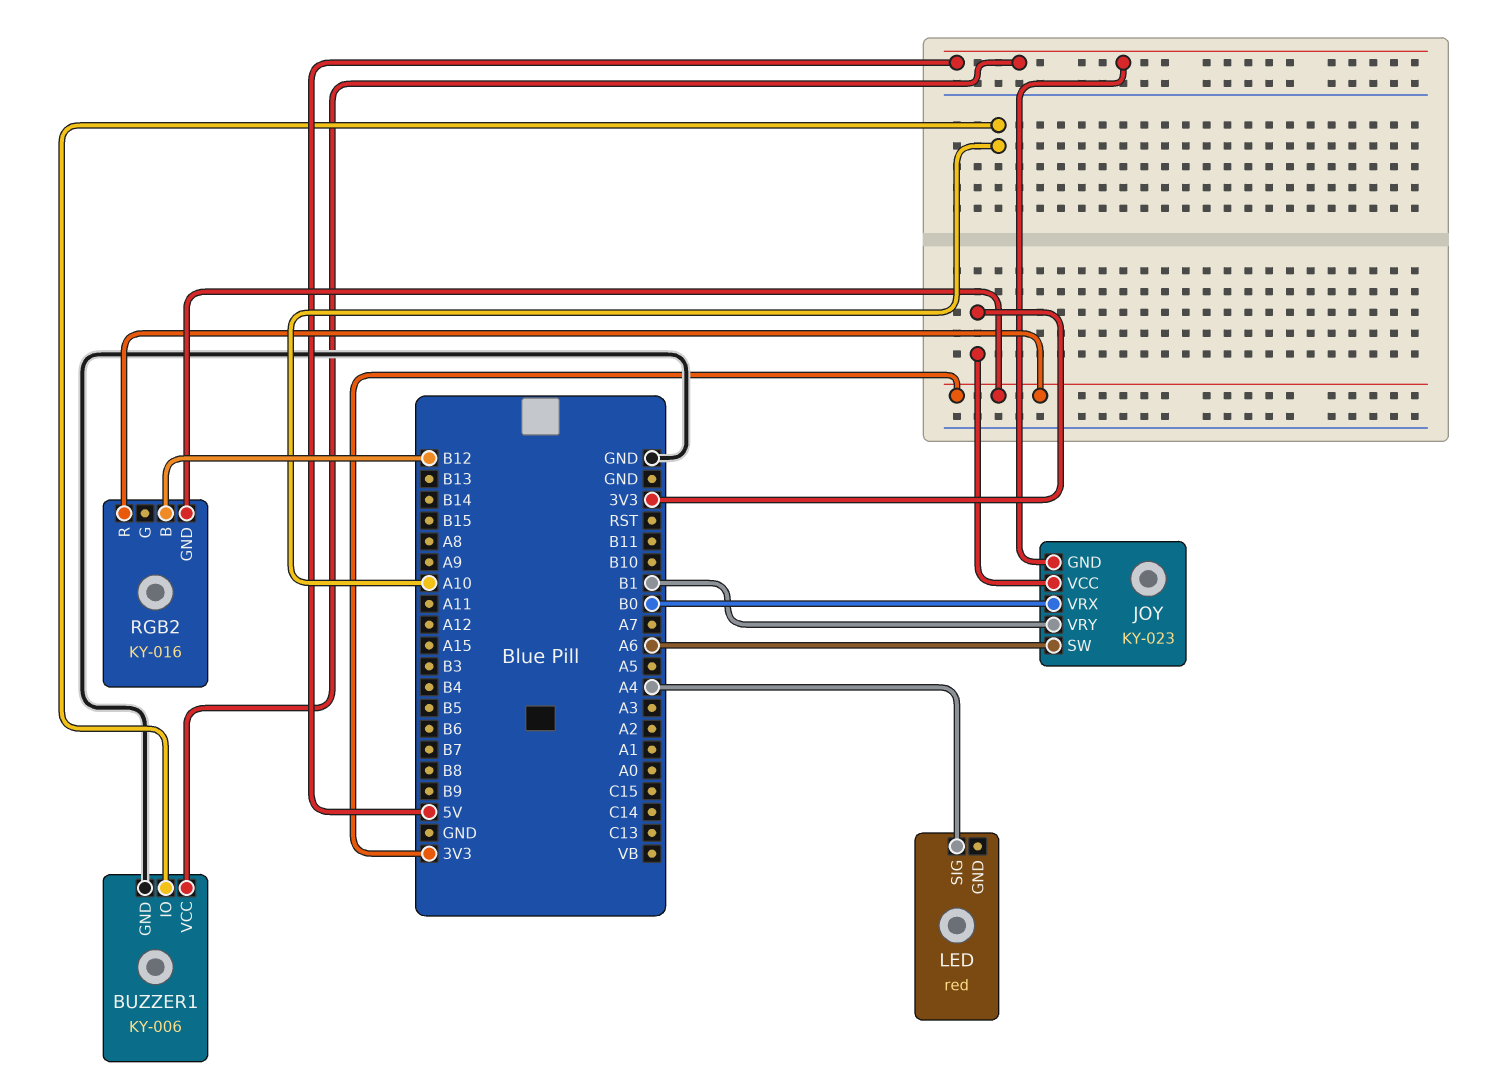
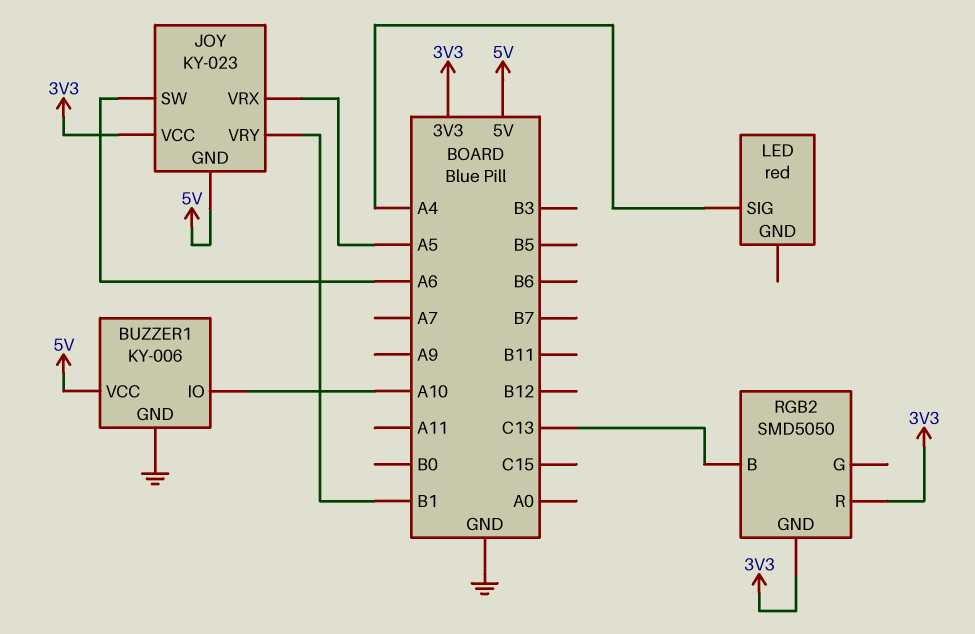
JOY pin VRX: B0 -> A5
RGB2: KY-016 -> SMD5050
RGB2 pin B: B12 -> C13

